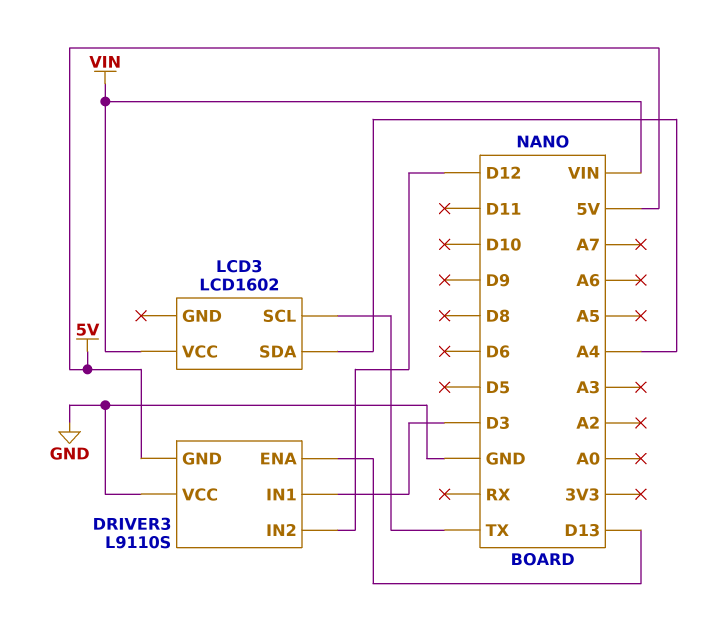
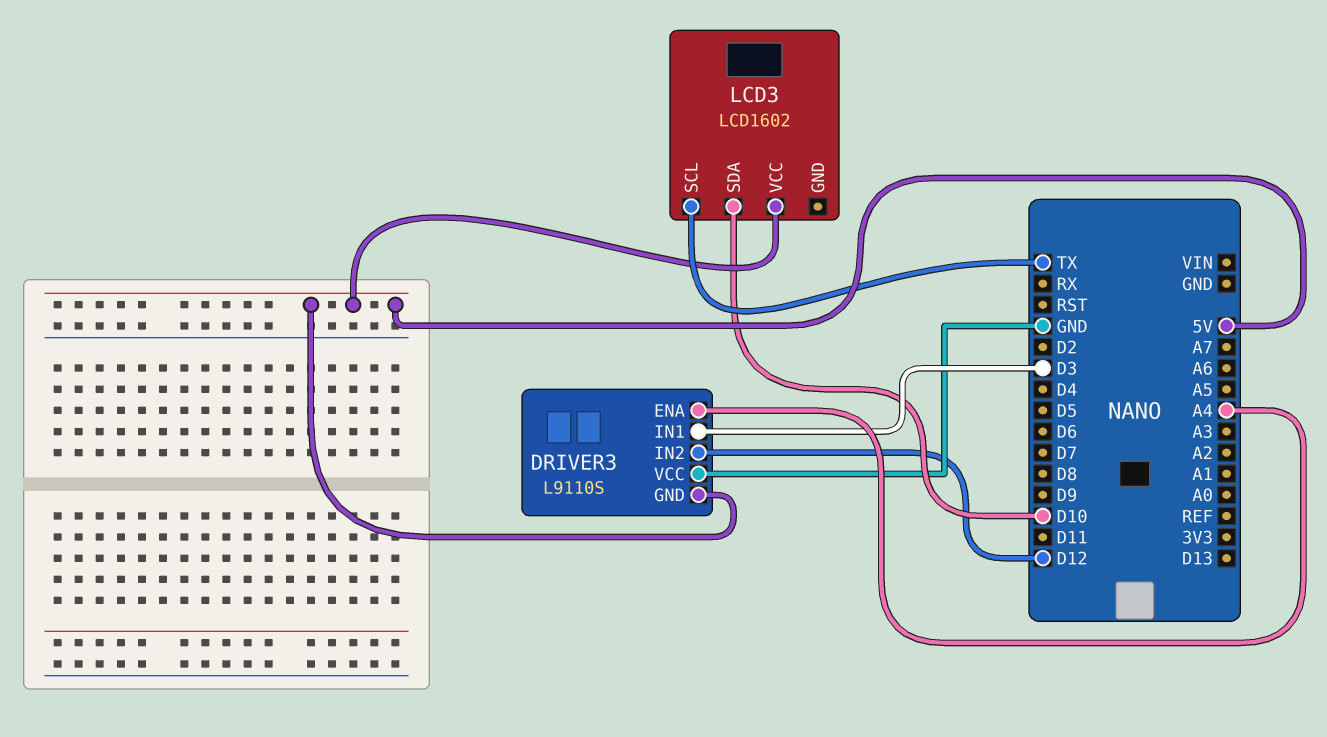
DRIVER3 pin ENA: D13 -> A4
LCD3 pin SDA: A4 -> D10
LCD3 pin VCC: VIN -> 5V

